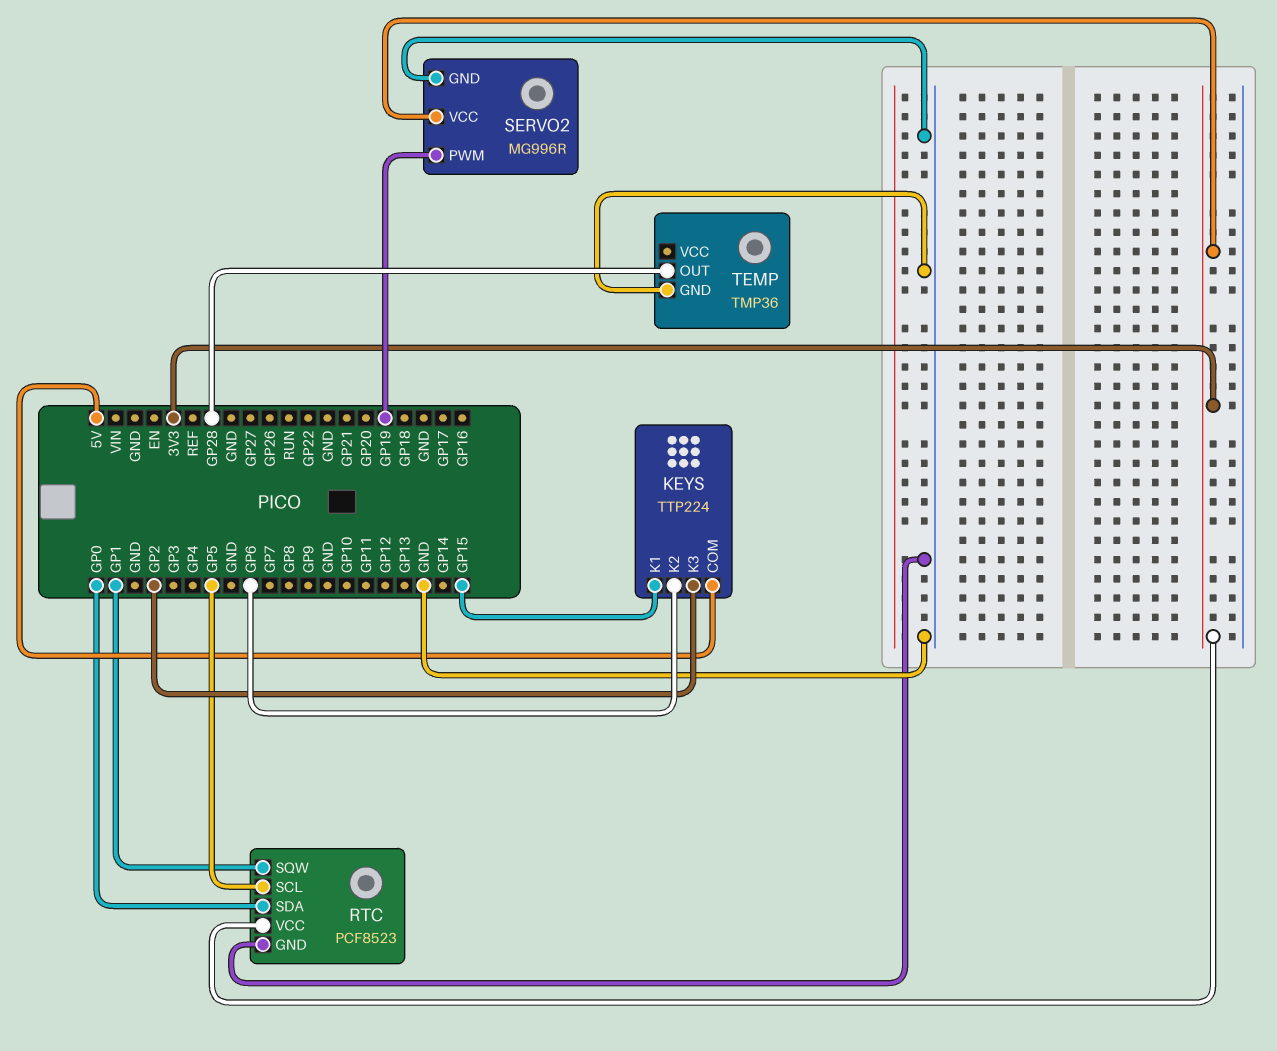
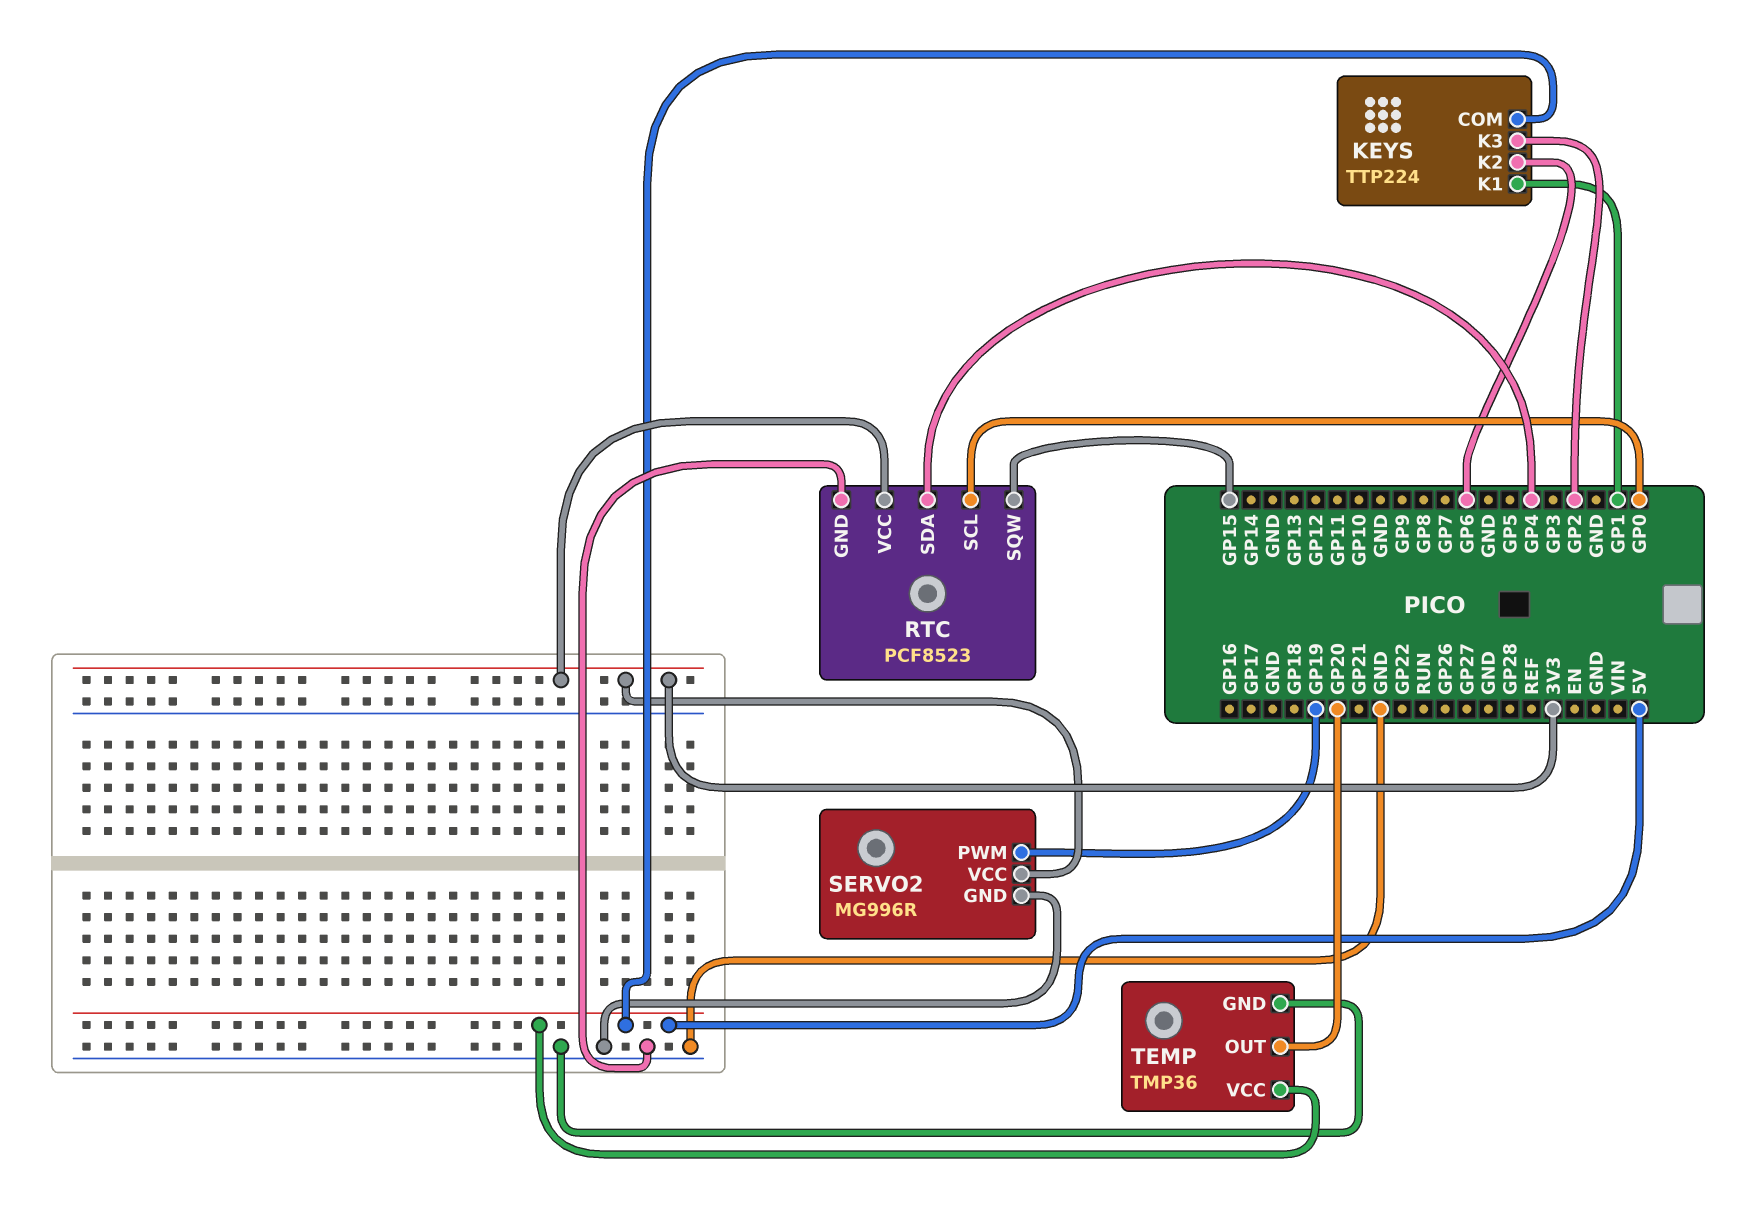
KEYS pin K1: GP15 -> GP1
RTC pin SCL: GP5 -> GP0
RTC pin SDA: GP0 -> GP4
RTC pin SQW: GP1 -> GP15
TEMP pin OUT: GP28 -> GP20
TEMP pin VCC: none -> 5V

